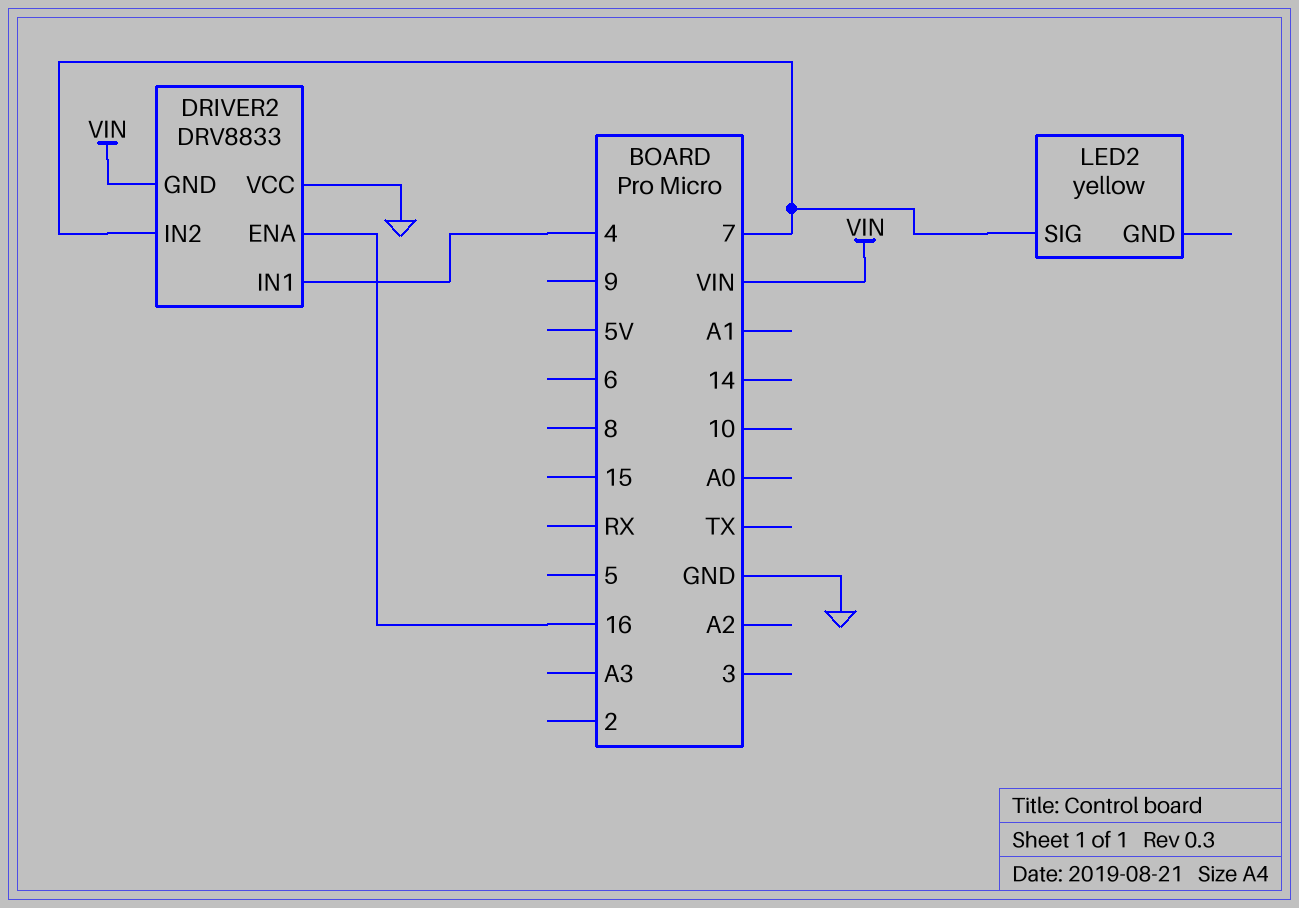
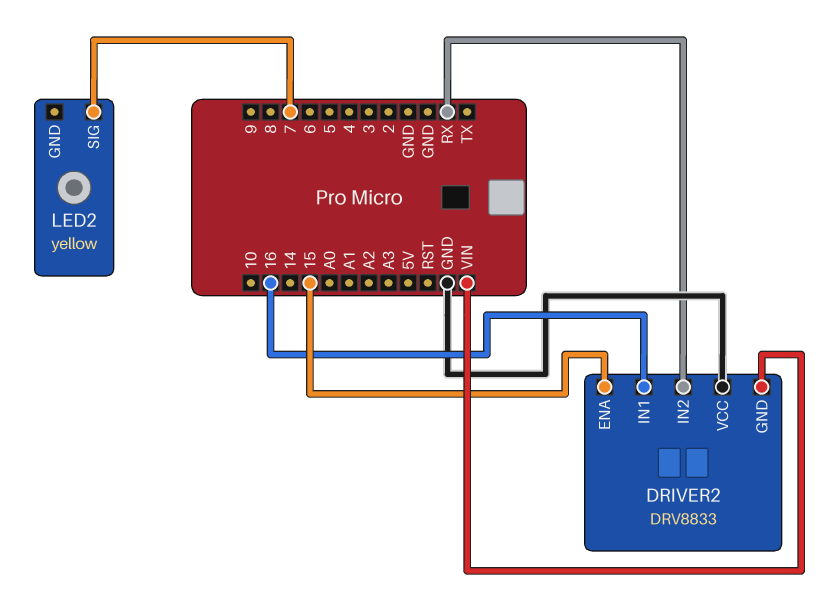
DRIVER2 pin ENA: 16 -> 15
DRIVER2 pin IN1: 4 -> 16
DRIVER2 pin IN2: 7 -> RX

